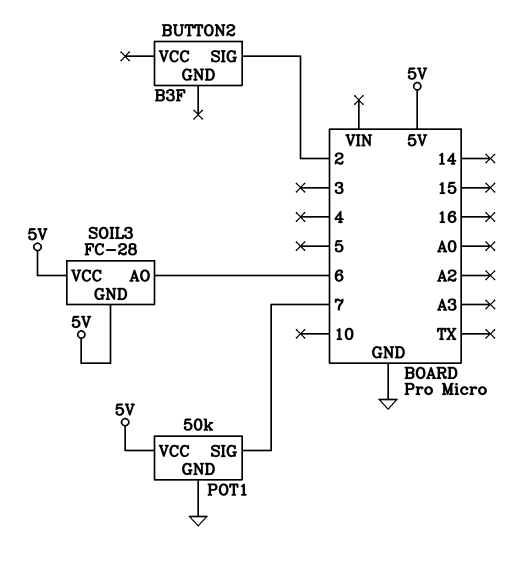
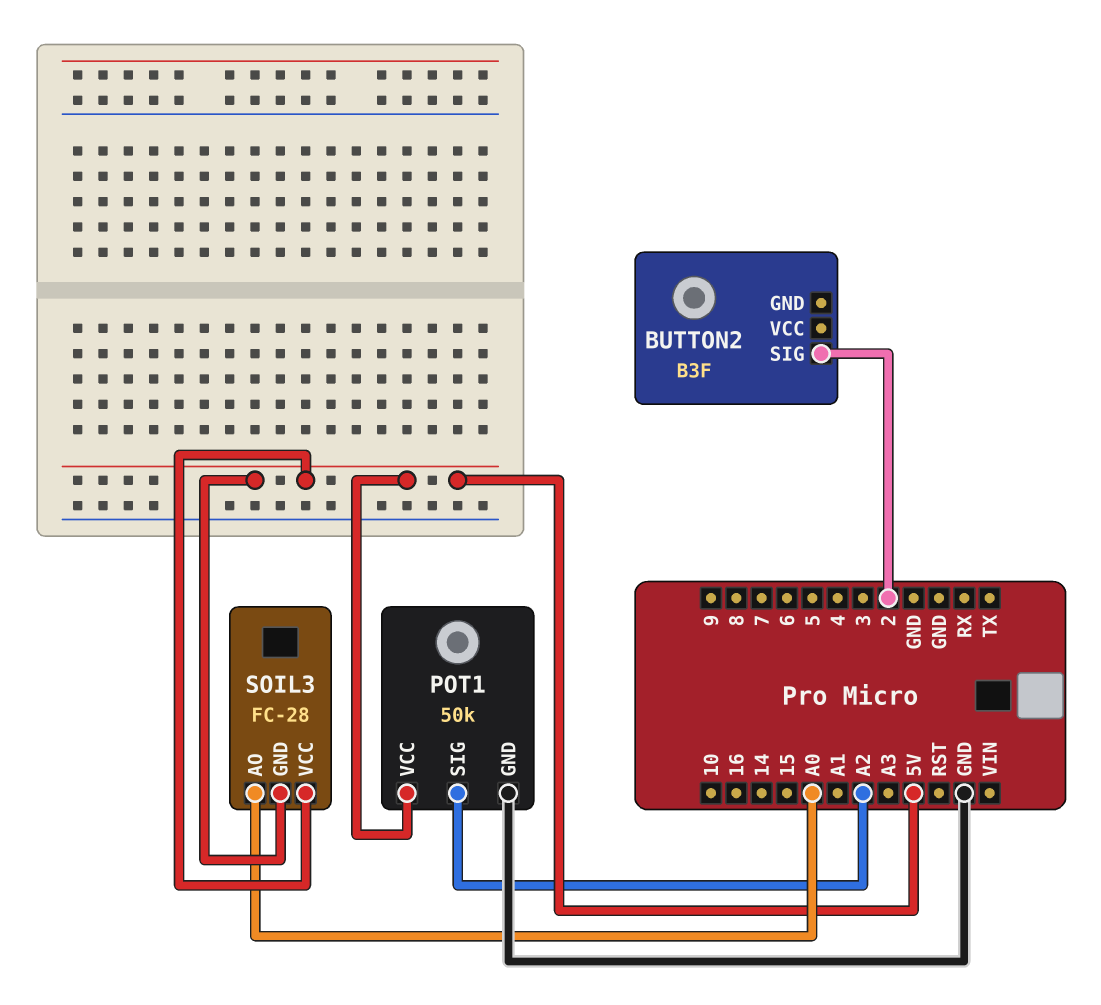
POT1 pin SIG: 7 -> A2
SOIL3 pin AO: 6 -> A0

